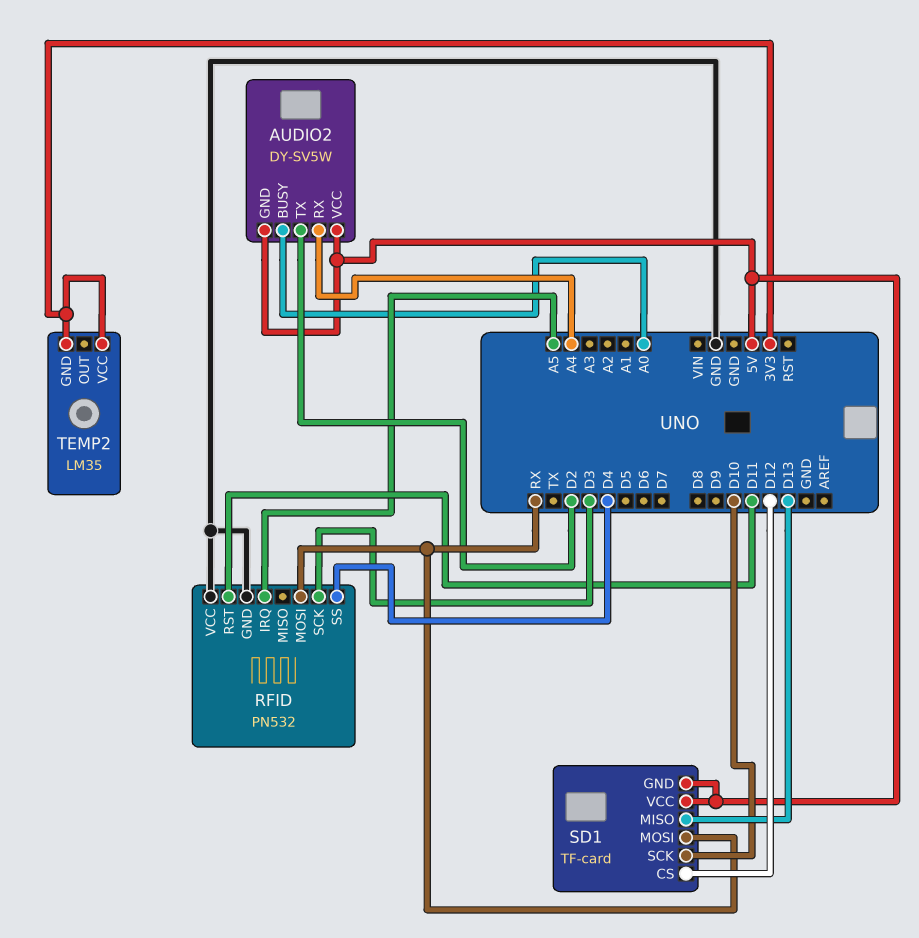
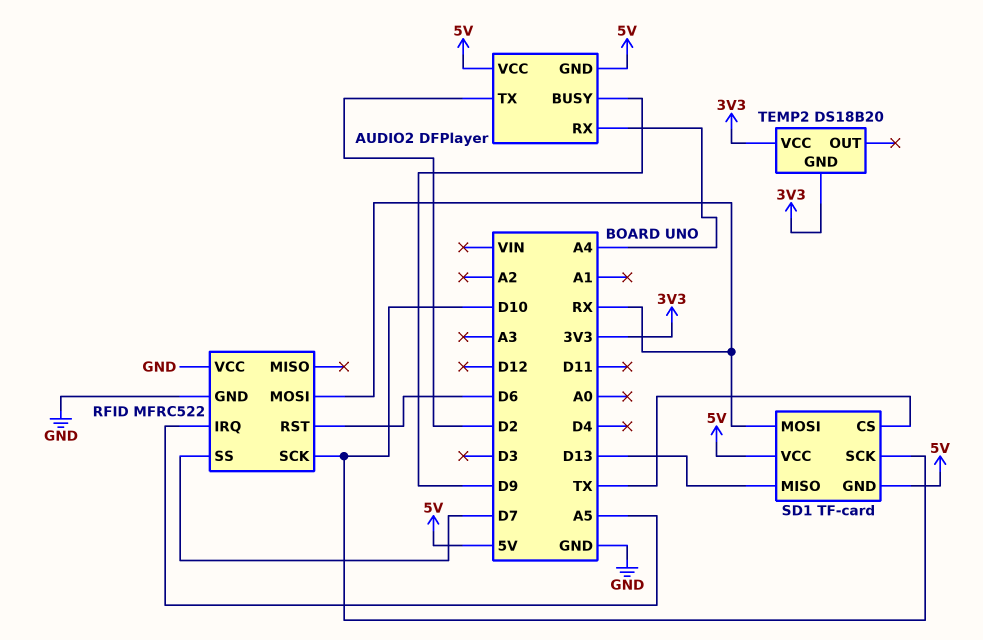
AUDIO2: DY-SV5W -> DFPlayer
AUDIO2 pin BUSY: A0 -> D9
RFID: PN532 -> MFRC522
RFID pin RST: D11 -> D6
RFID pin SCK: D3 -> D10
RFID pin SS: D4 -> D7
SD1 pin CS: D12 -> TX
TEMP2: LM35 -> DS18B20

